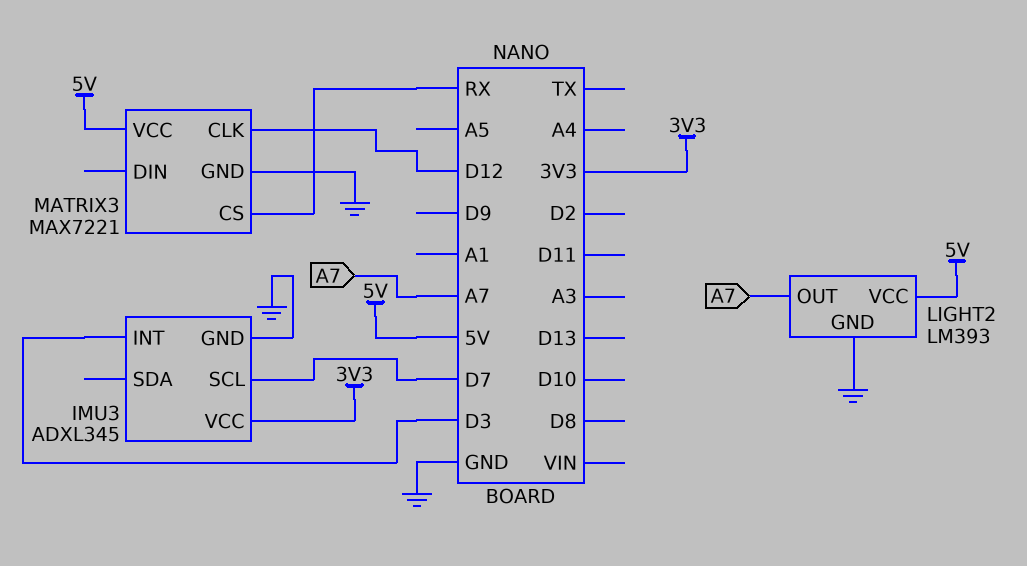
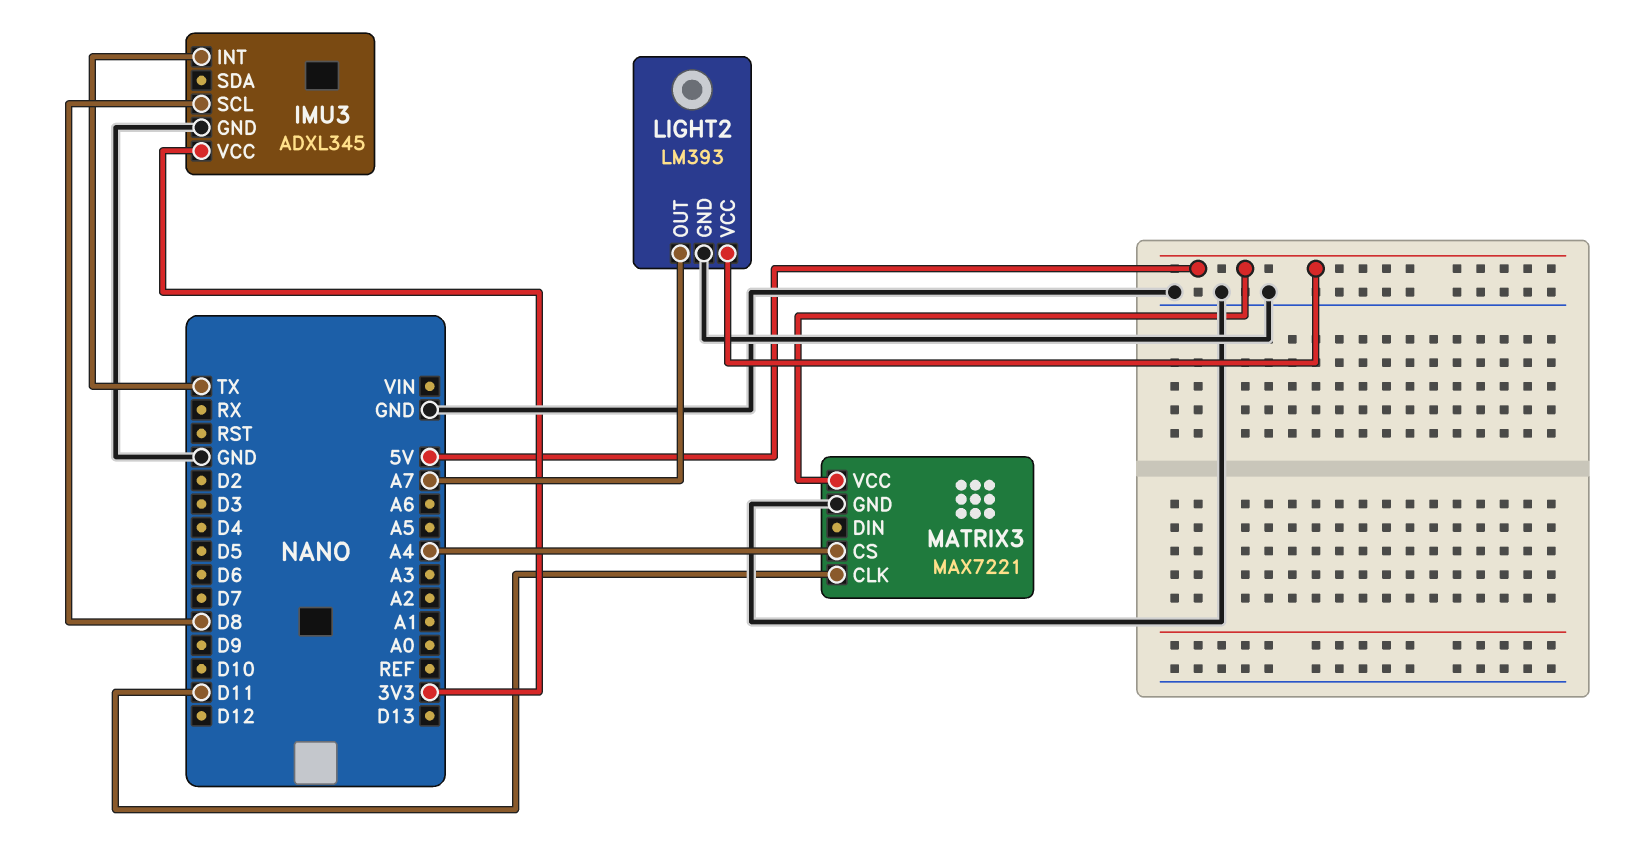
IMU3 pin INT: D3 -> TX
IMU3 pin SCL: D7 -> D8
MATRIX3 pin CLK: D12 -> D11
MATRIX3 pin CS: RX -> A4

